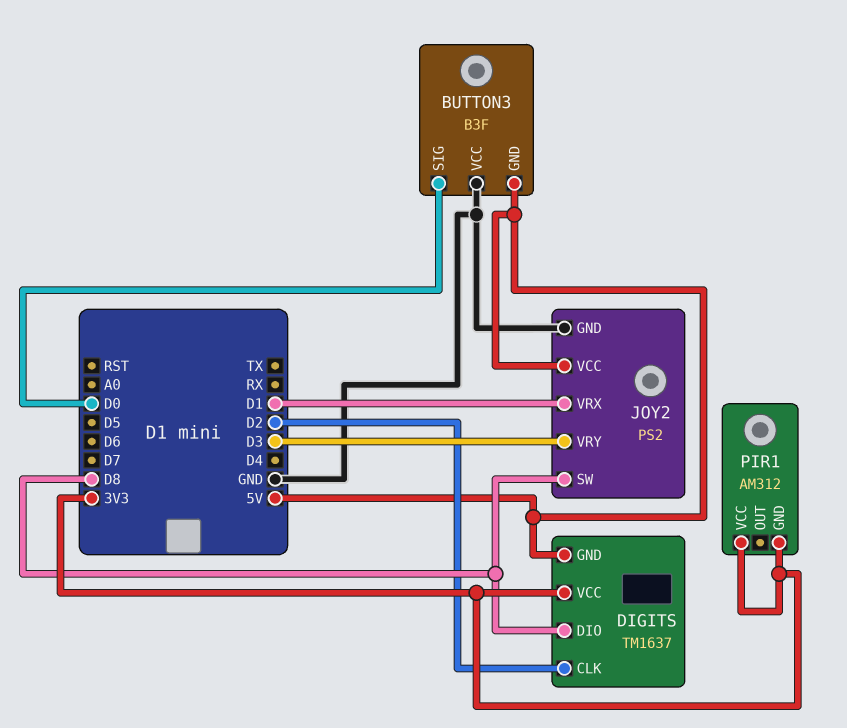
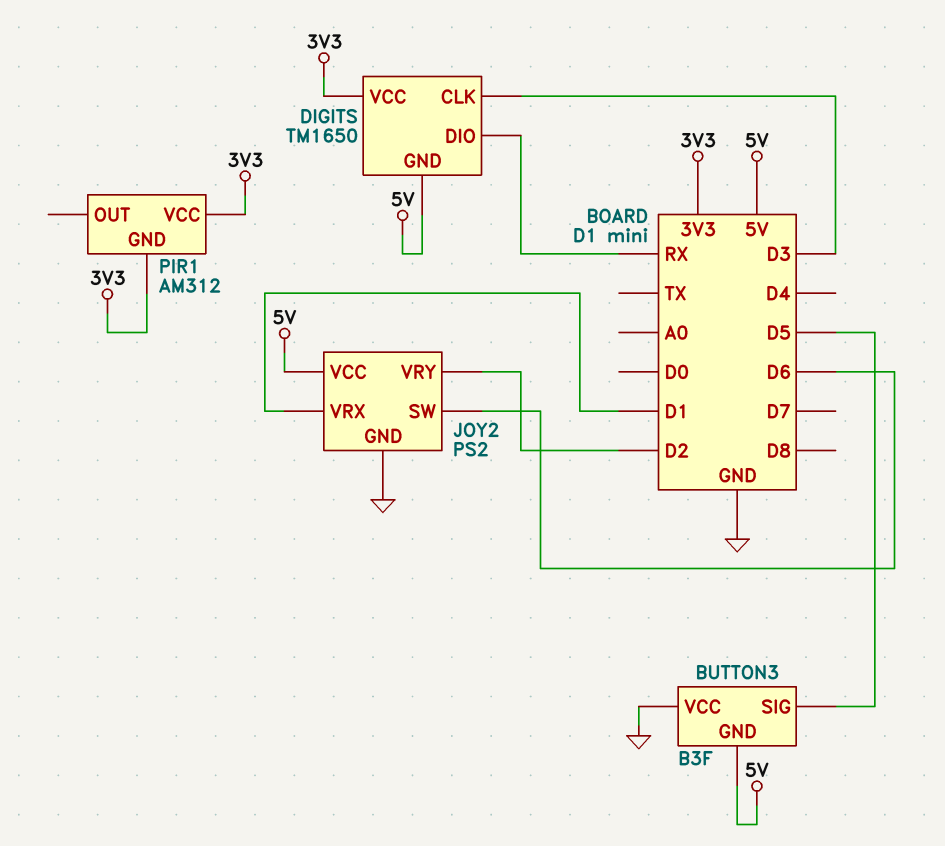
BUTTON3 pin SIG: D0 -> D5
DIGITS: TM1637 -> TM1650
DIGITS pin CLK: D2 -> D3
DIGITS pin DIO: D8 -> RX
JOY2 pin SW: D8 -> D6
JOY2 pin VRY: D3 -> D2

